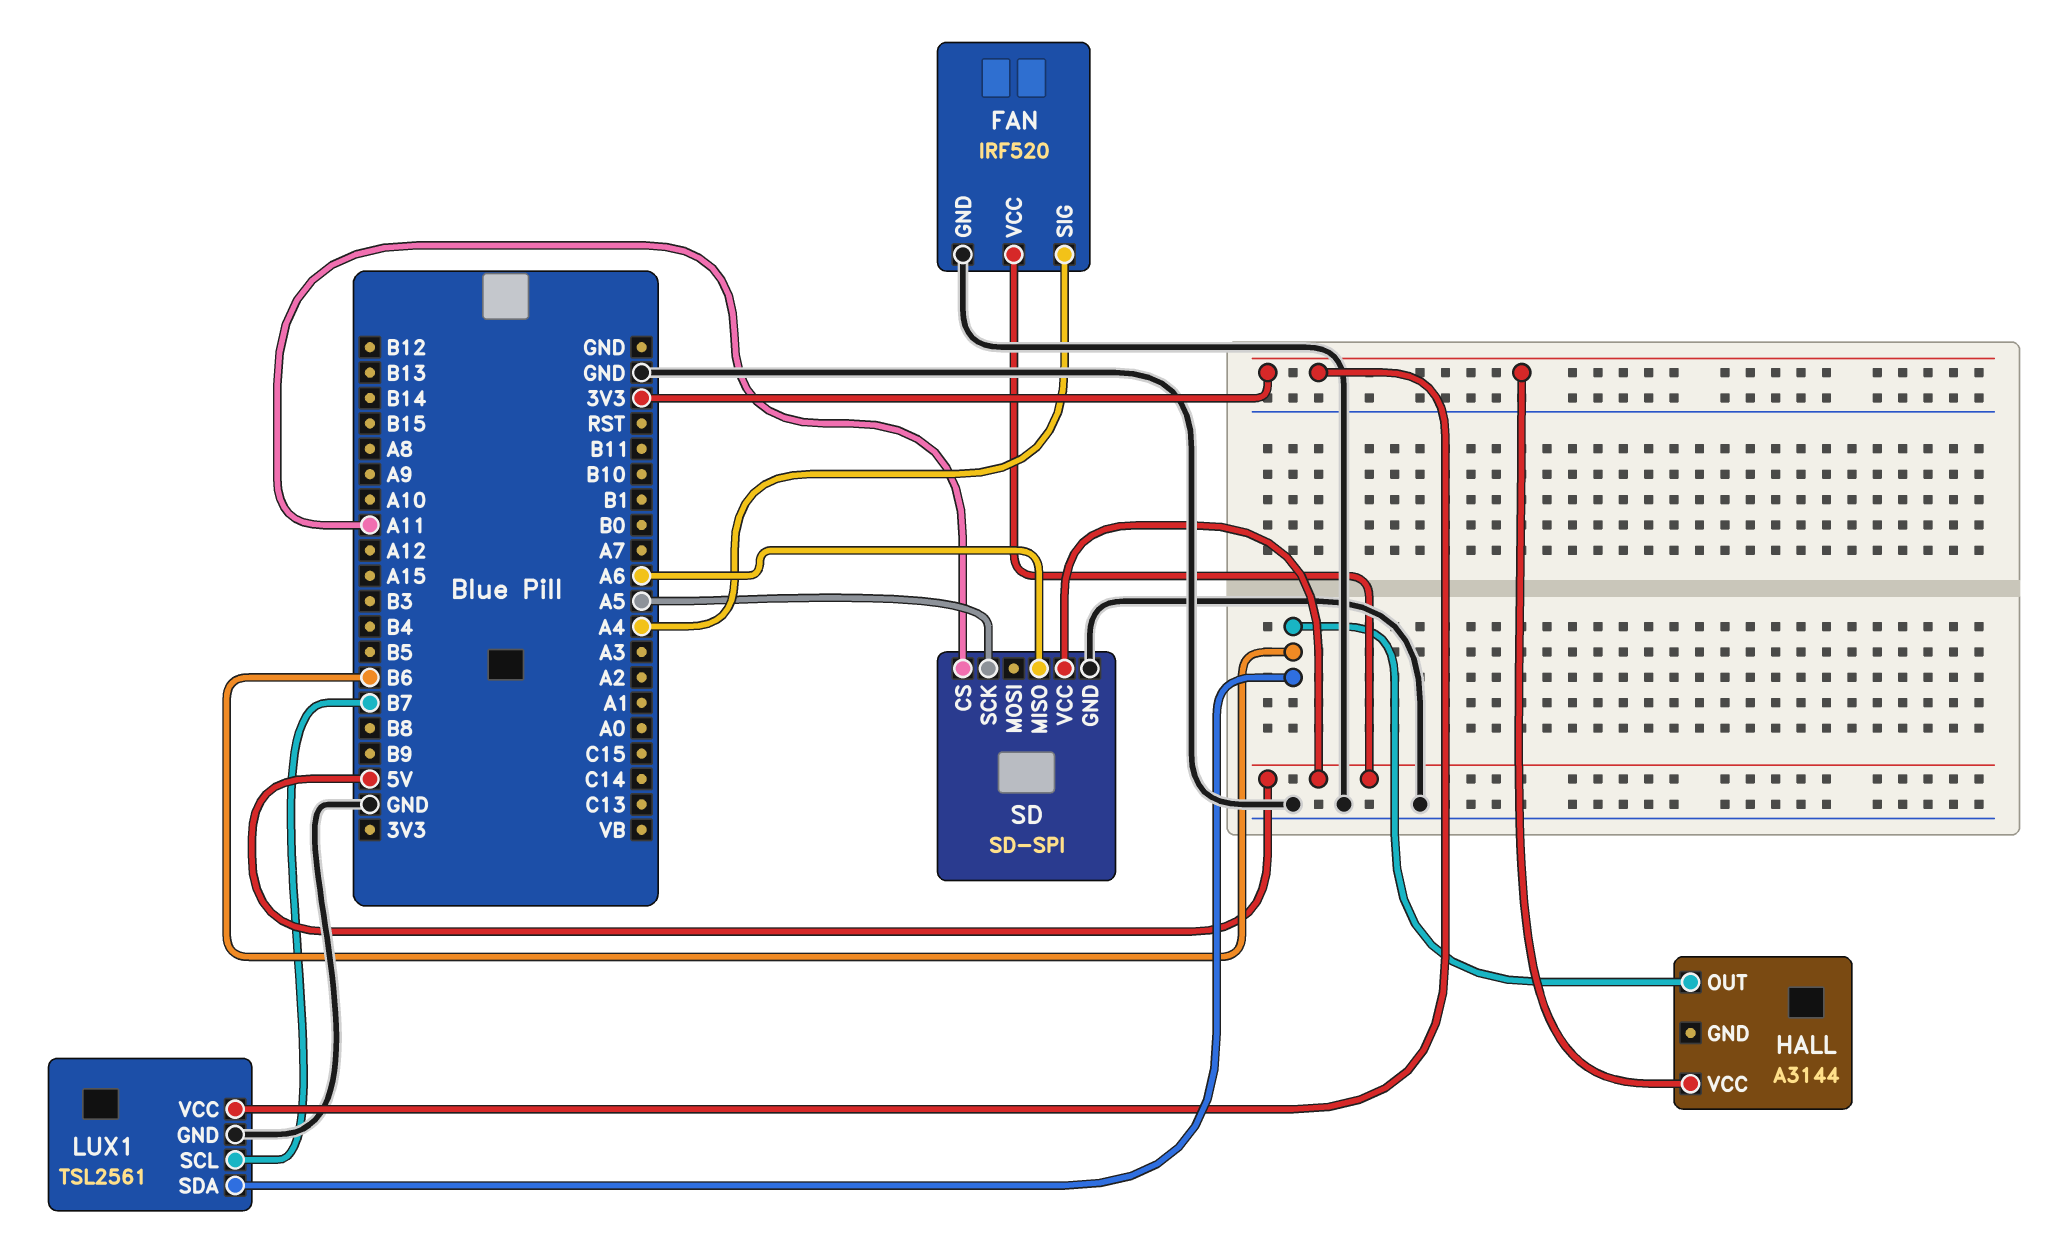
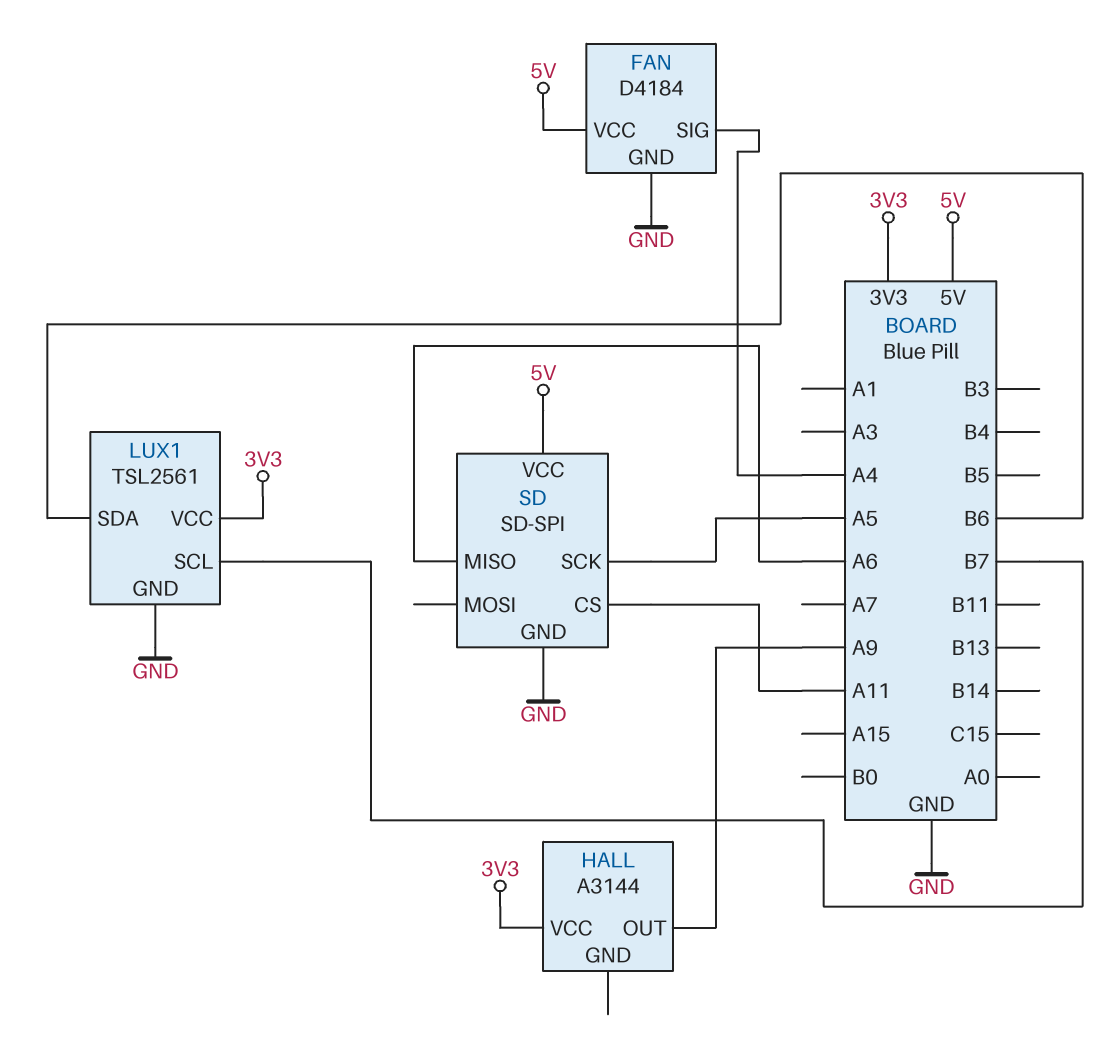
FAN: IRF520 -> D4184
HALL pin OUT: B6 -> A9

